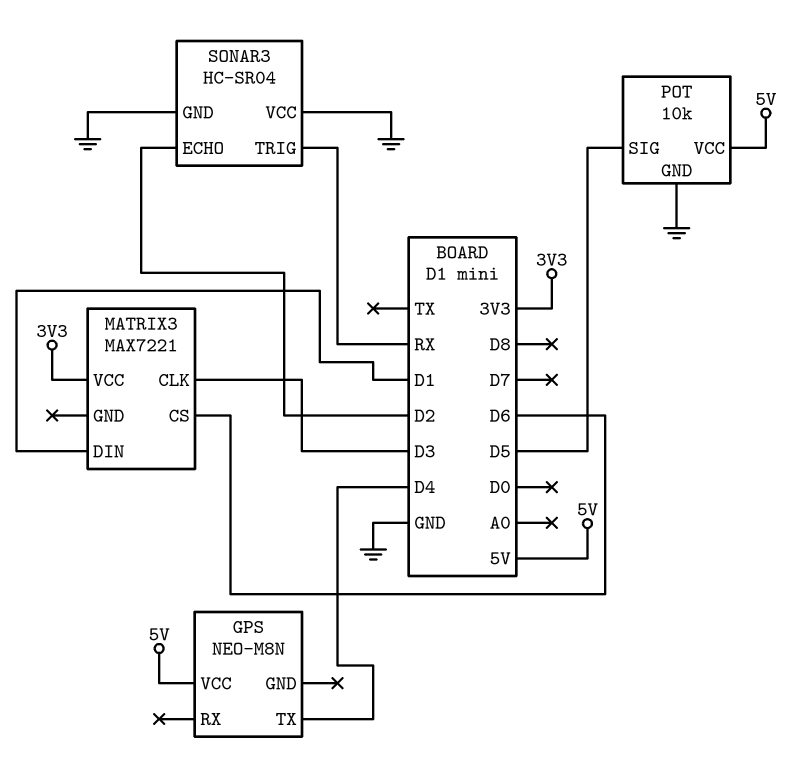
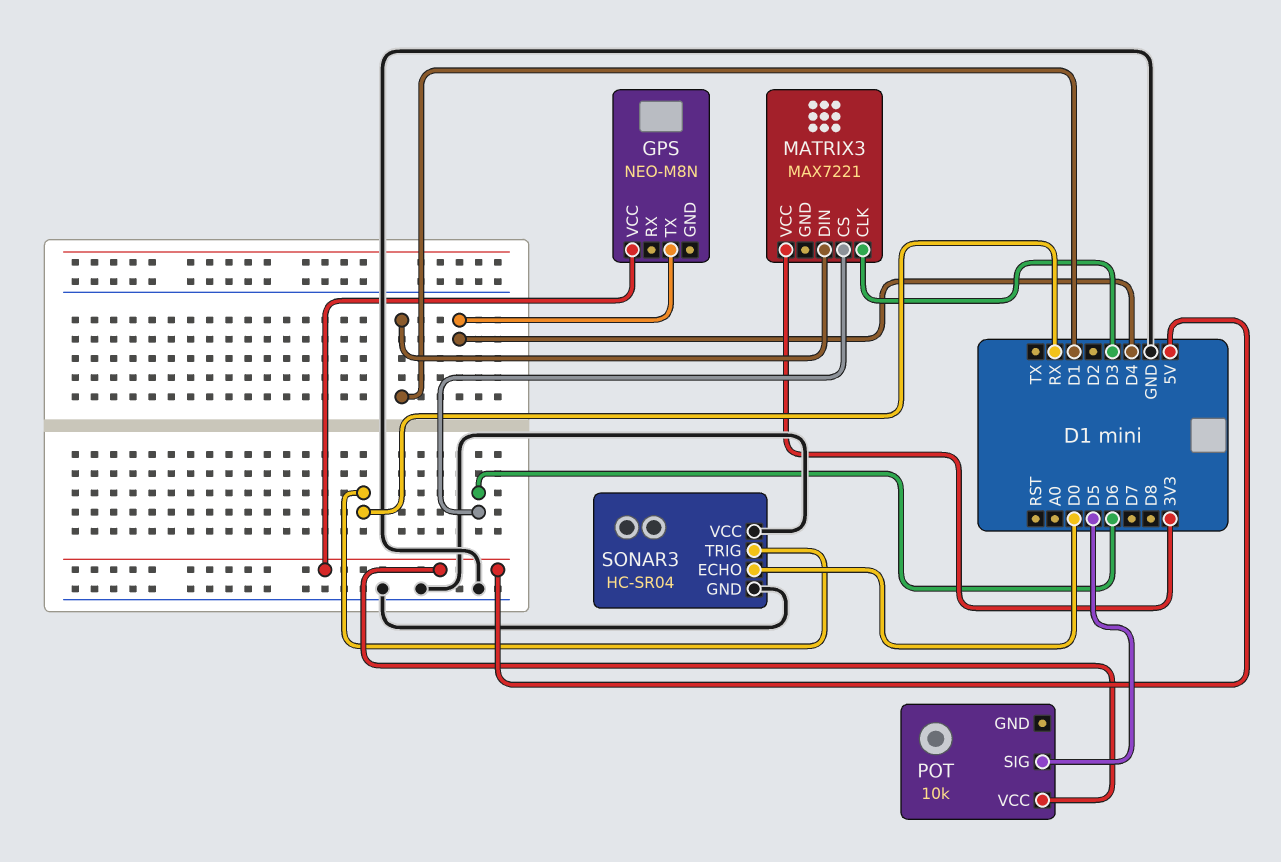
POT pin GND: GND -> none
SONAR3 pin ECHO: D2 -> D0

